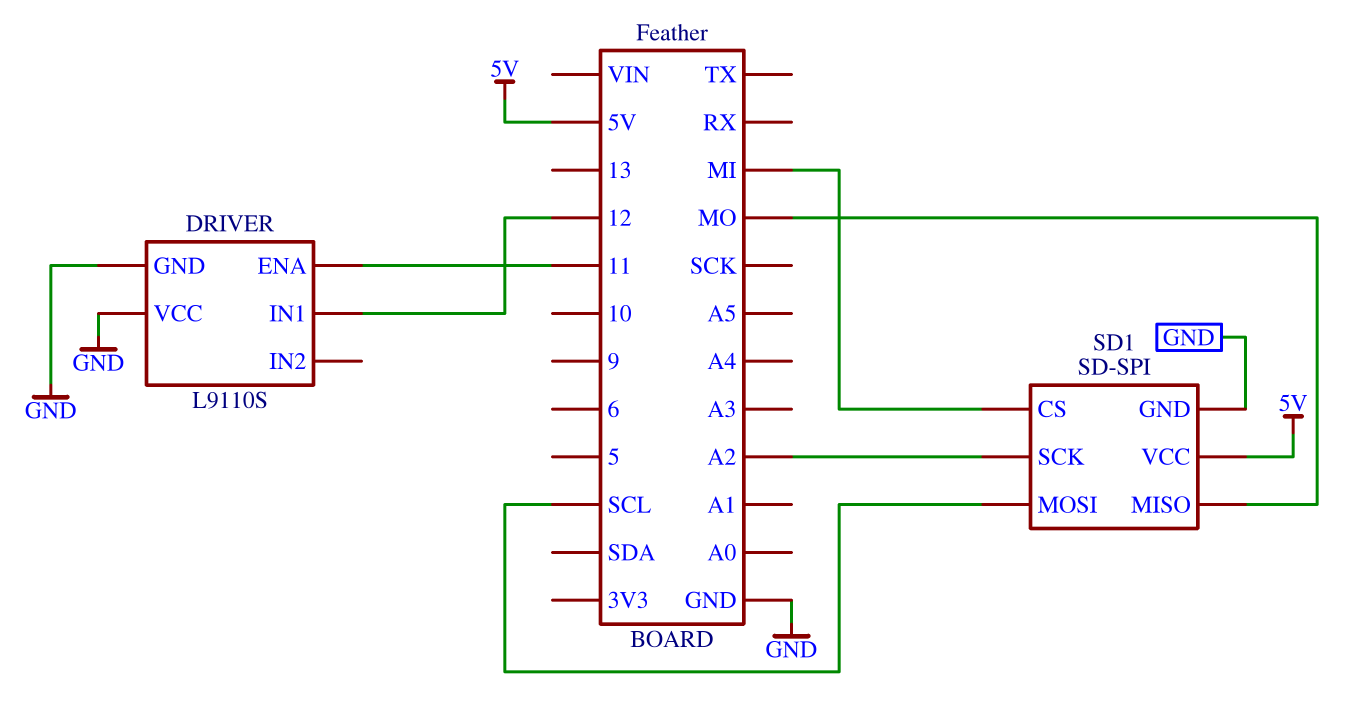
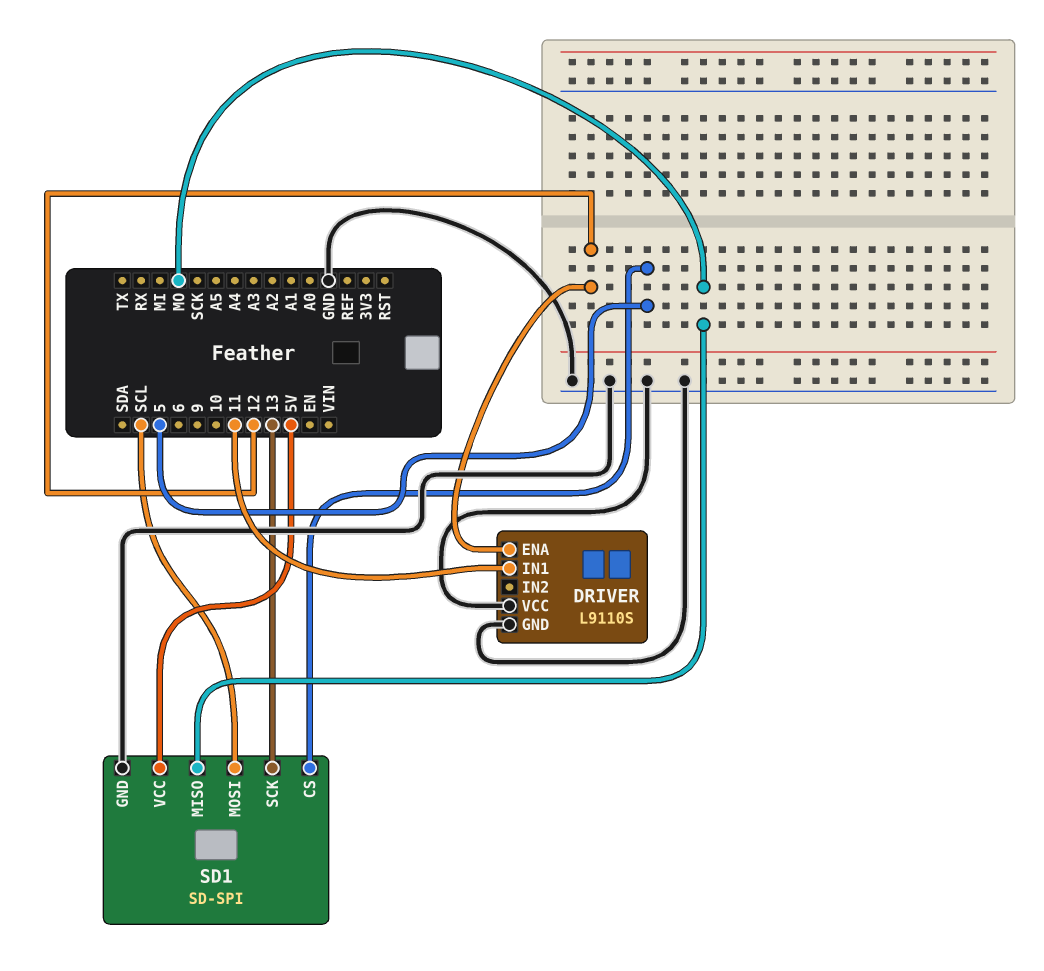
DRIVER pin ENA: 11 -> 12
DRIVER pin IN1: 12 -> 11
SD1 pin CS: MI -> 5
SD1 pin SCK: A2 -> 13

